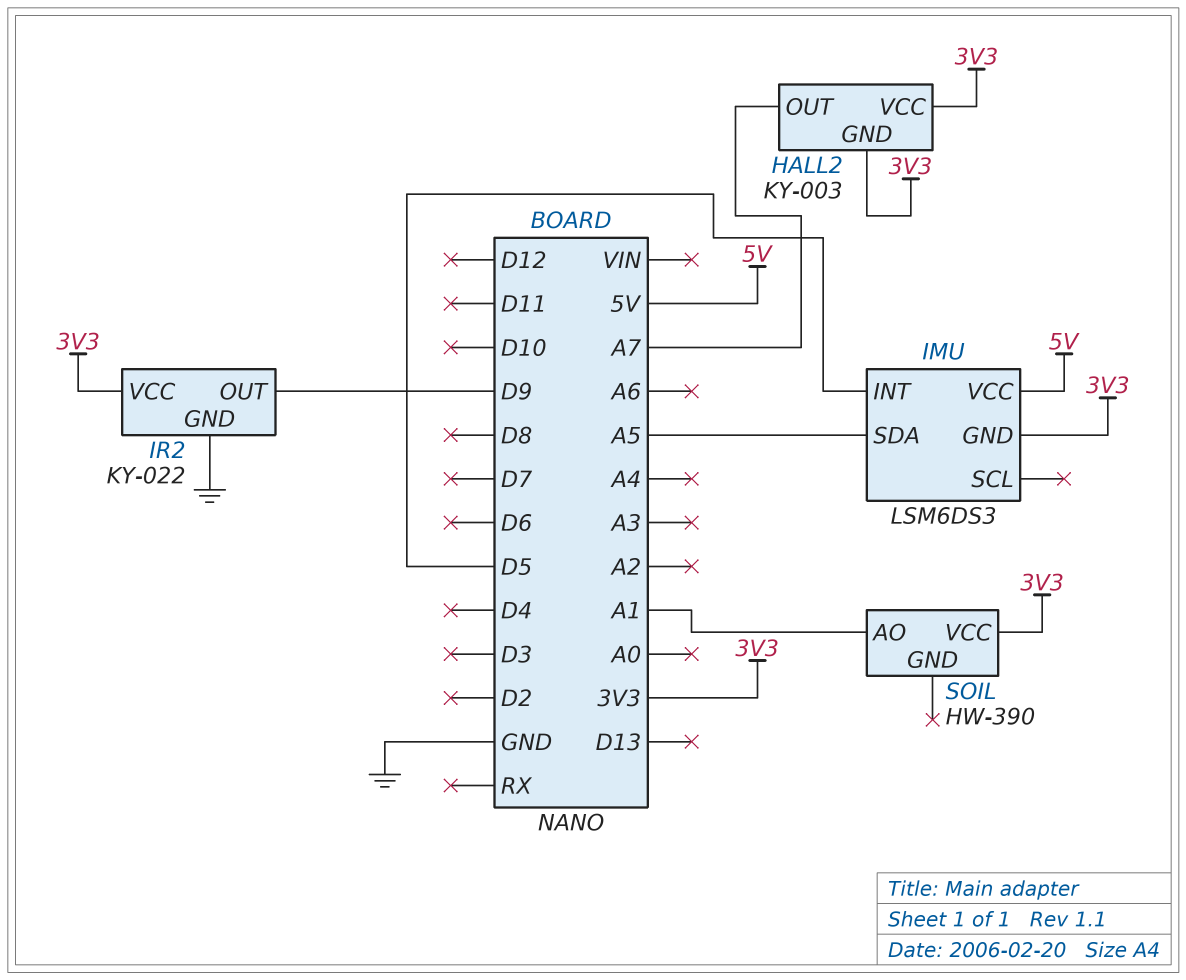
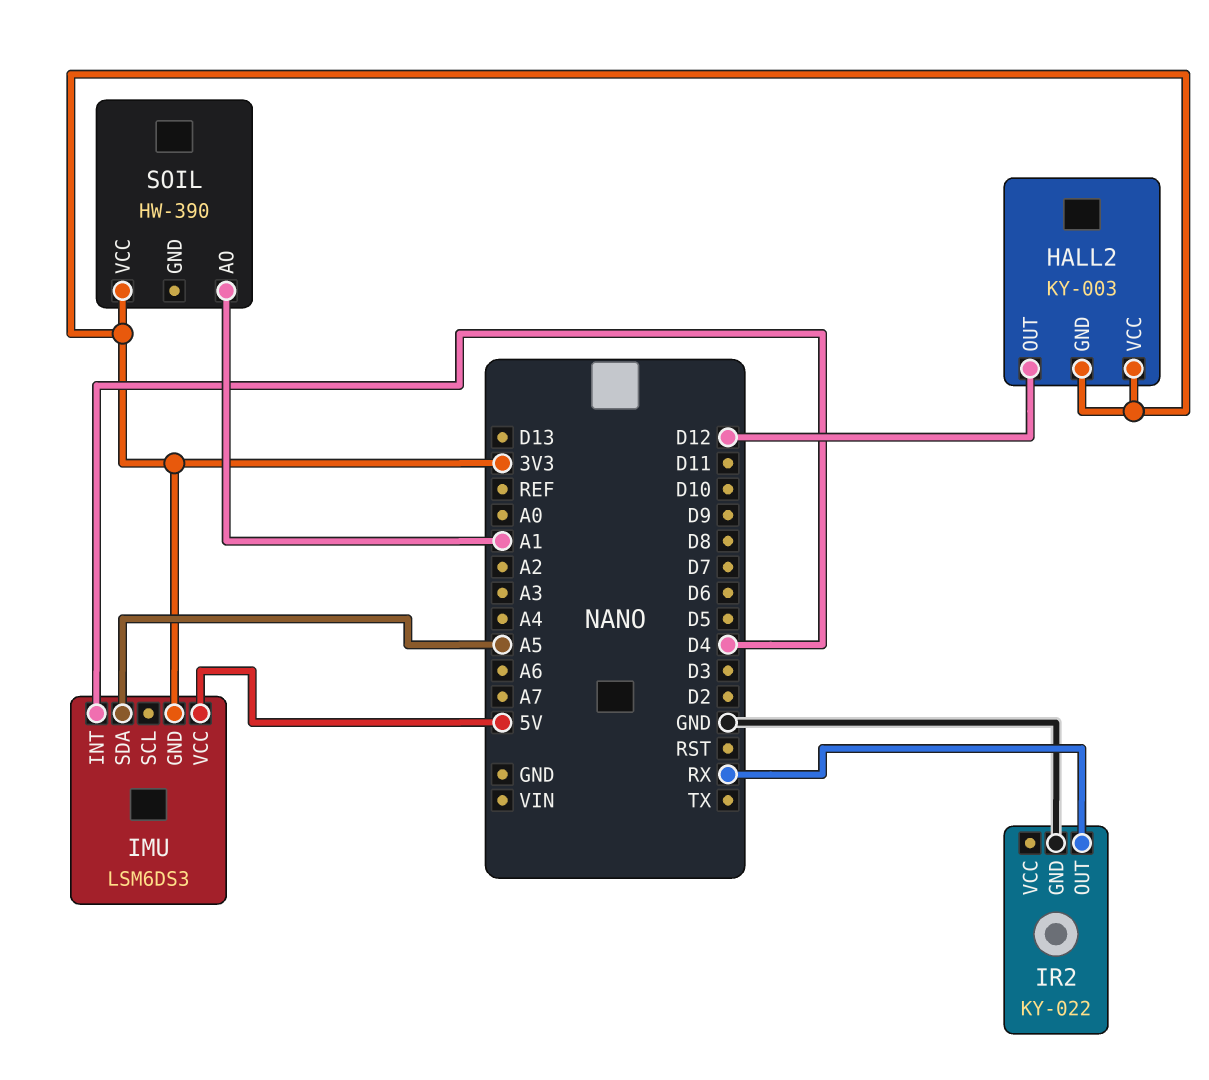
HALL2 pin OUT: A7 -> D12
IMU pin INT: D5 -> D4
IR2 pin OUT: D9 -> RX
IR2 pin VCC: 3V3 -> none

